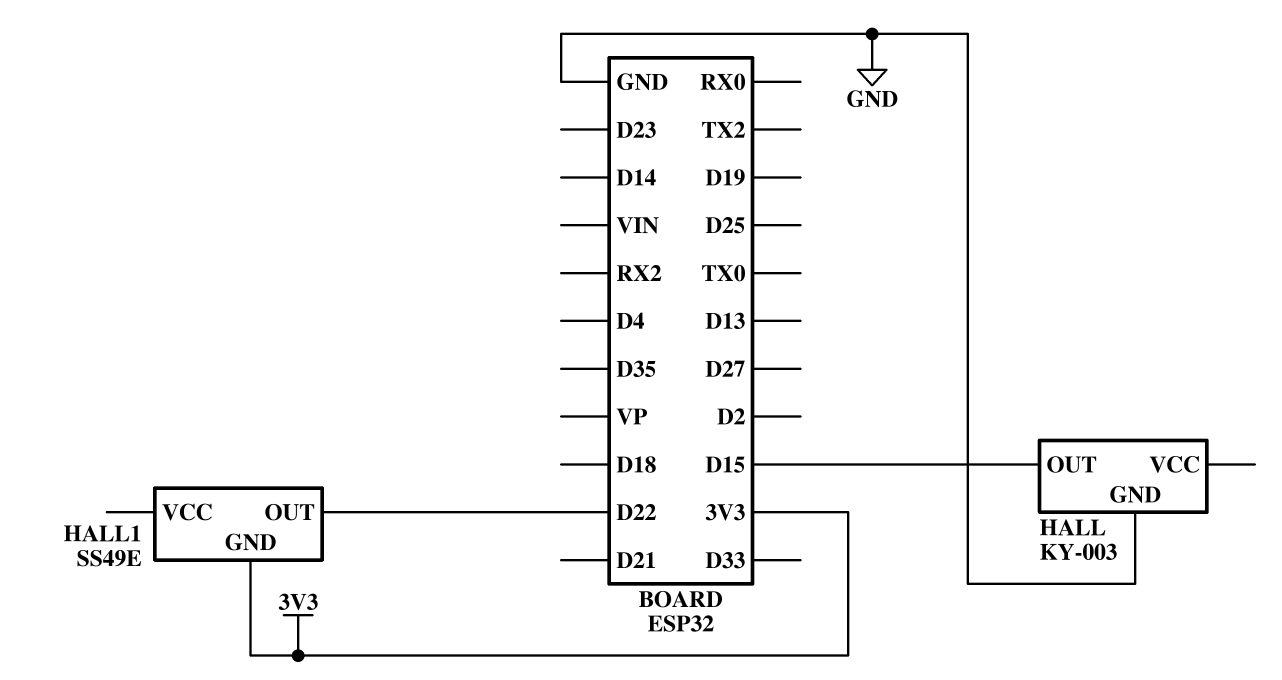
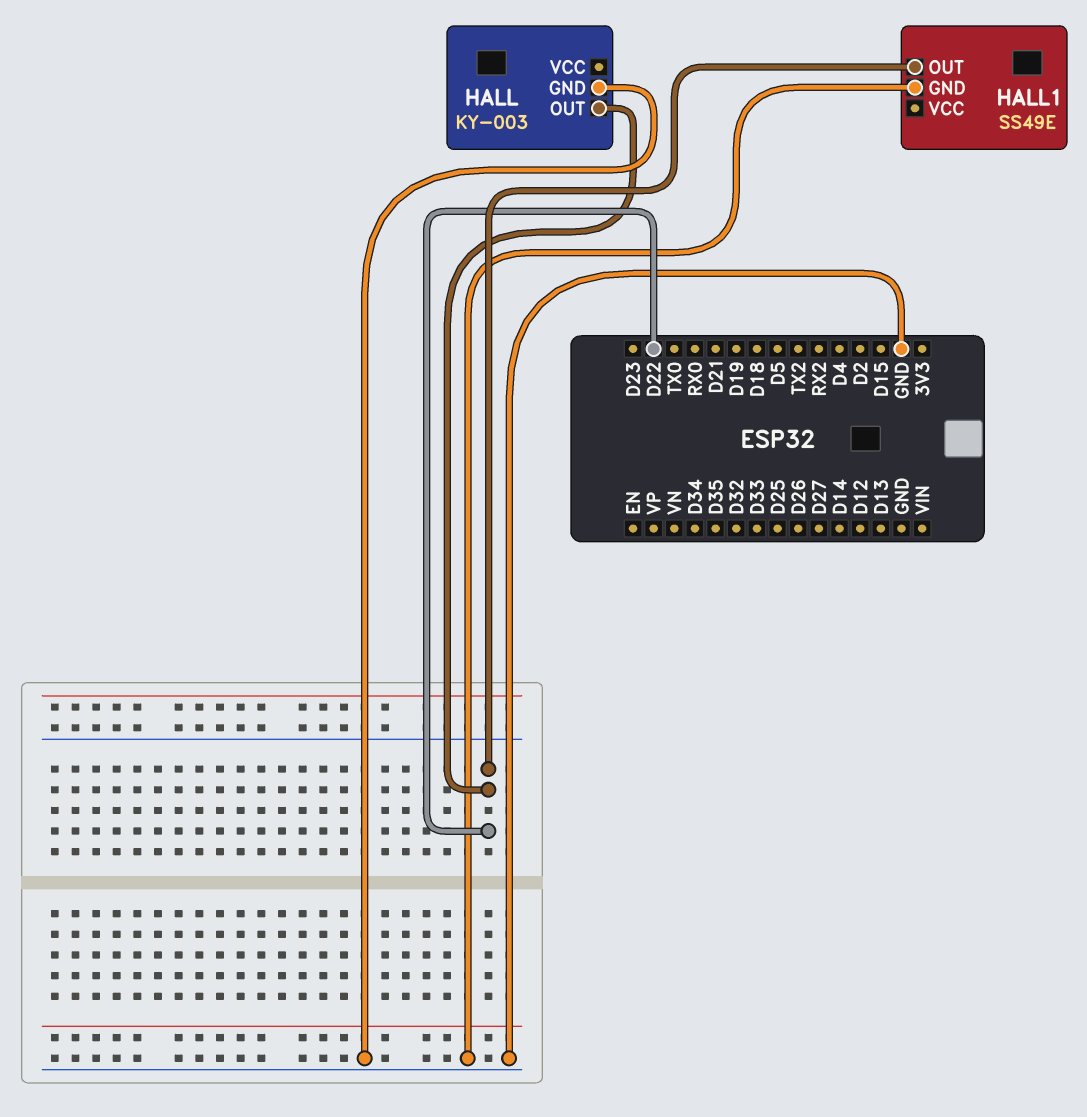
HALL pin OUT: D15 -> D22
HALL1 pin GND: 3V3 -> GND

